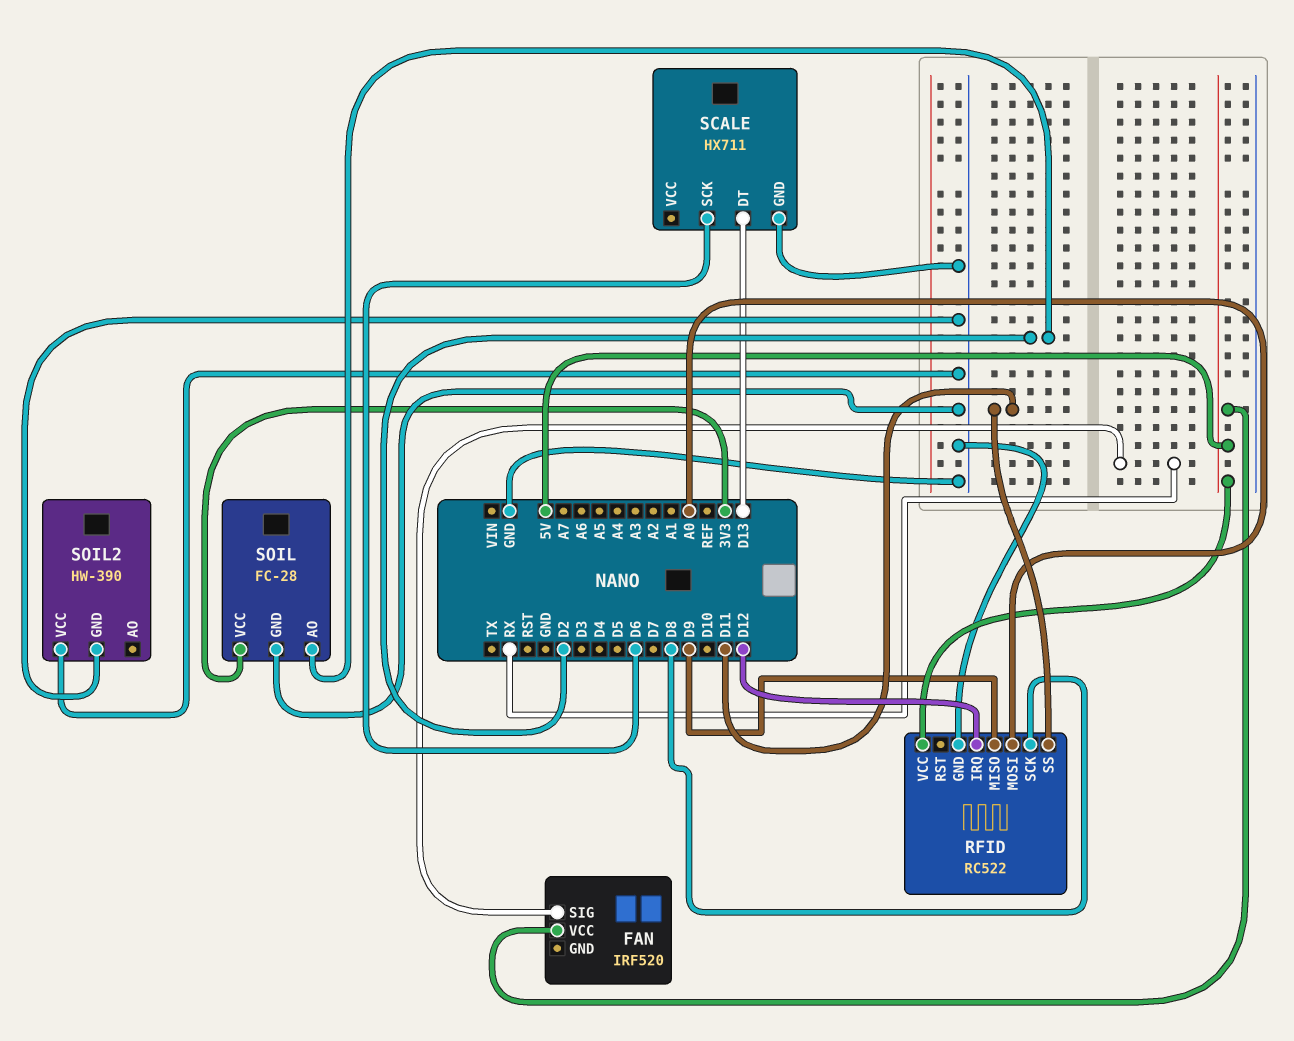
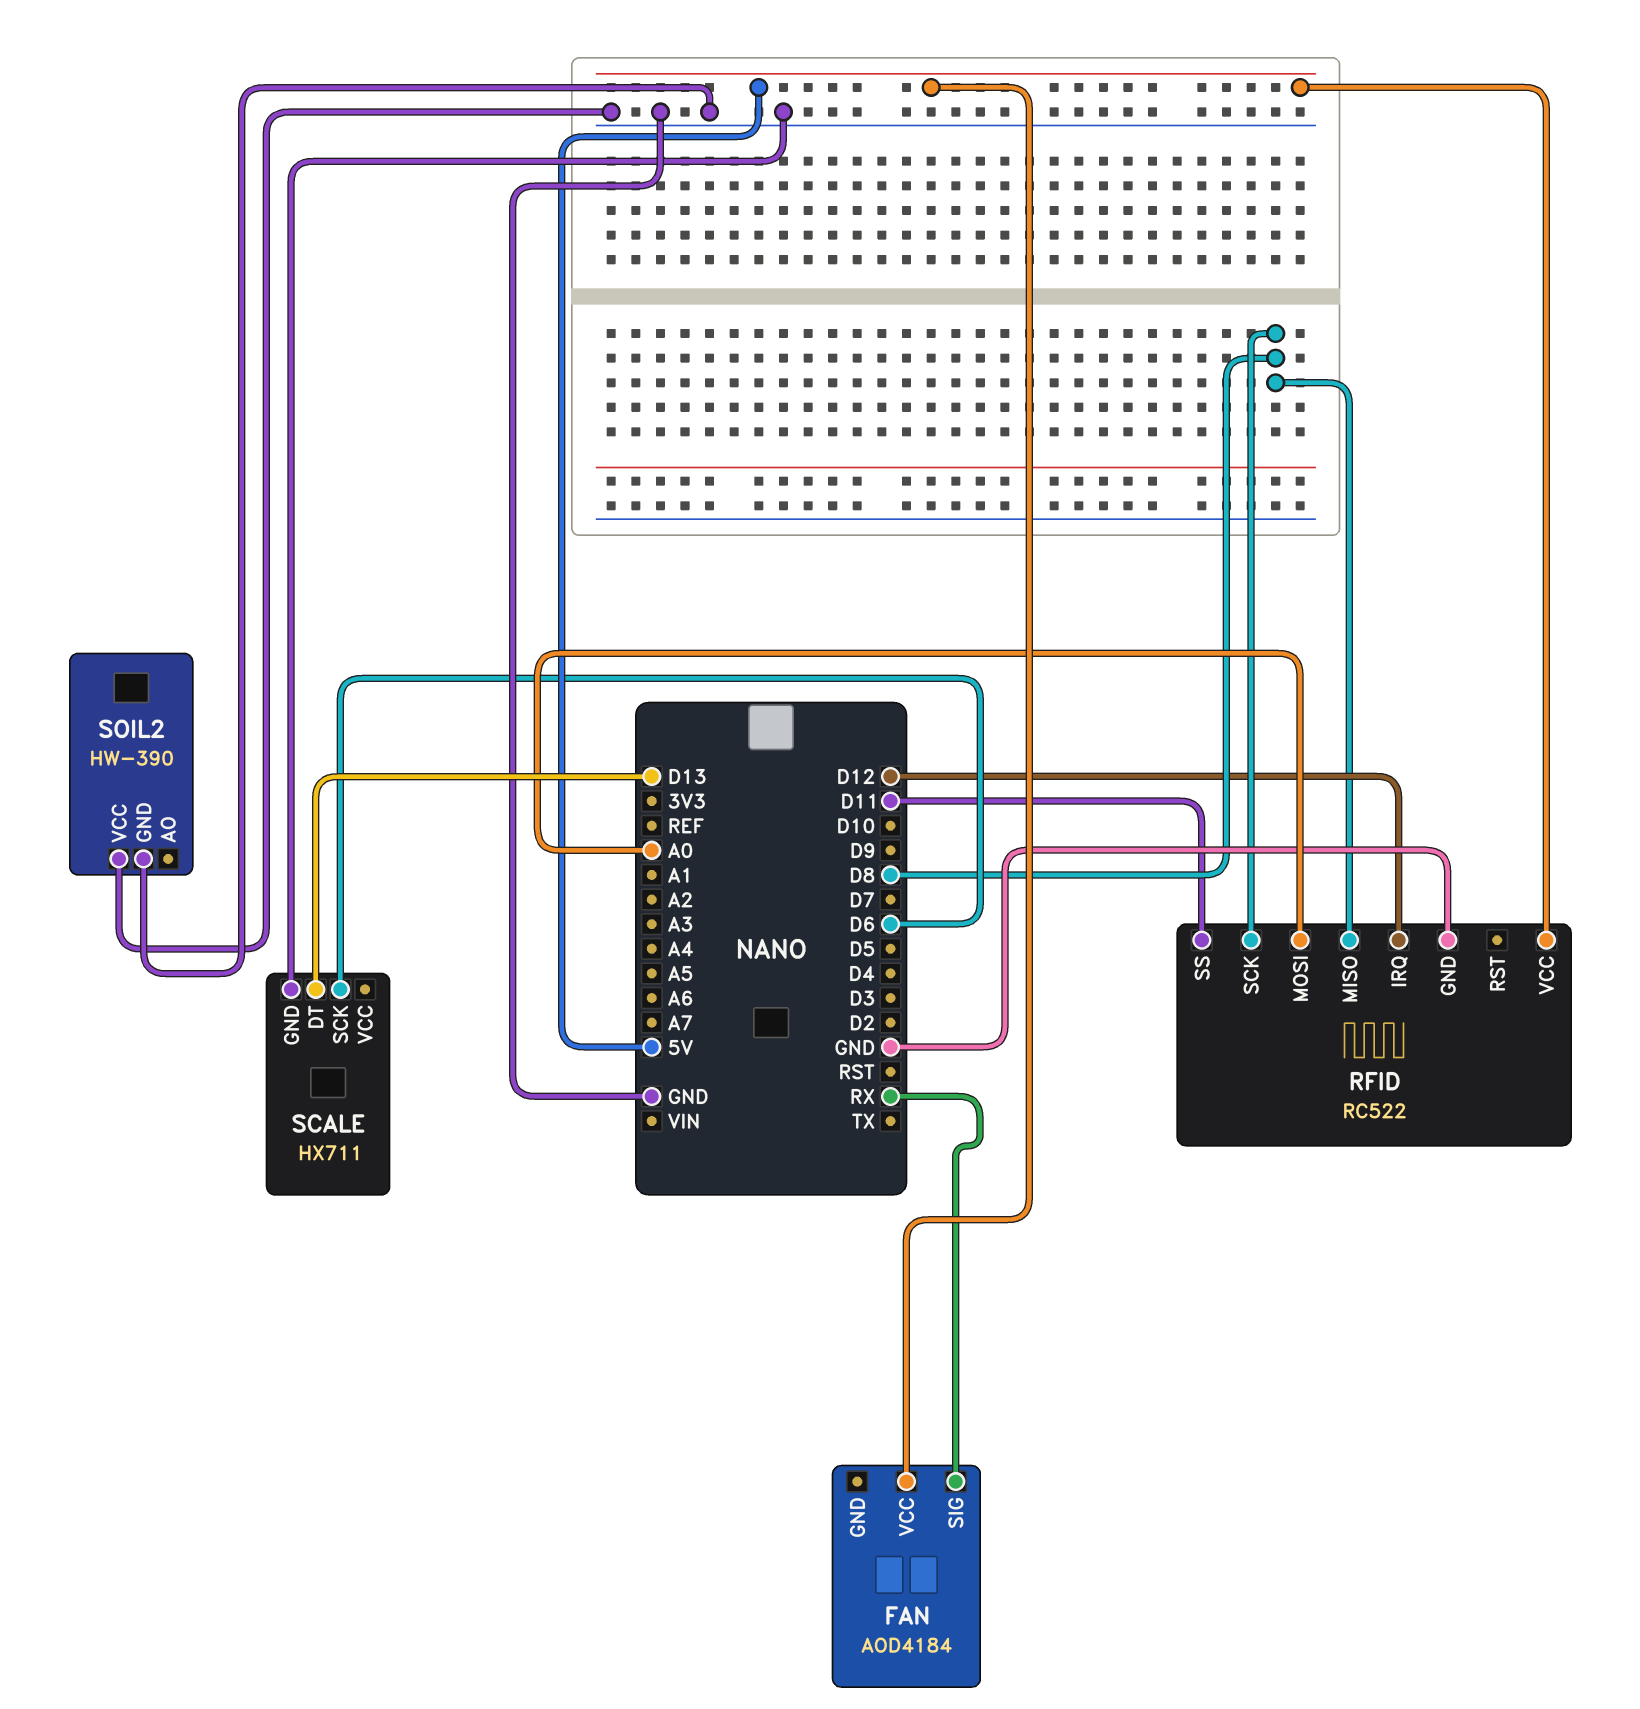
FAN: IRF520 -> AOD4184
RFID pin MISO: D9 -> D8
SOIL: FC-28 -> none
SOIL pin AO: D2 -> none
SOIL pin GND: GND -> none
SOIL pin VCC: 3V3 -> none

